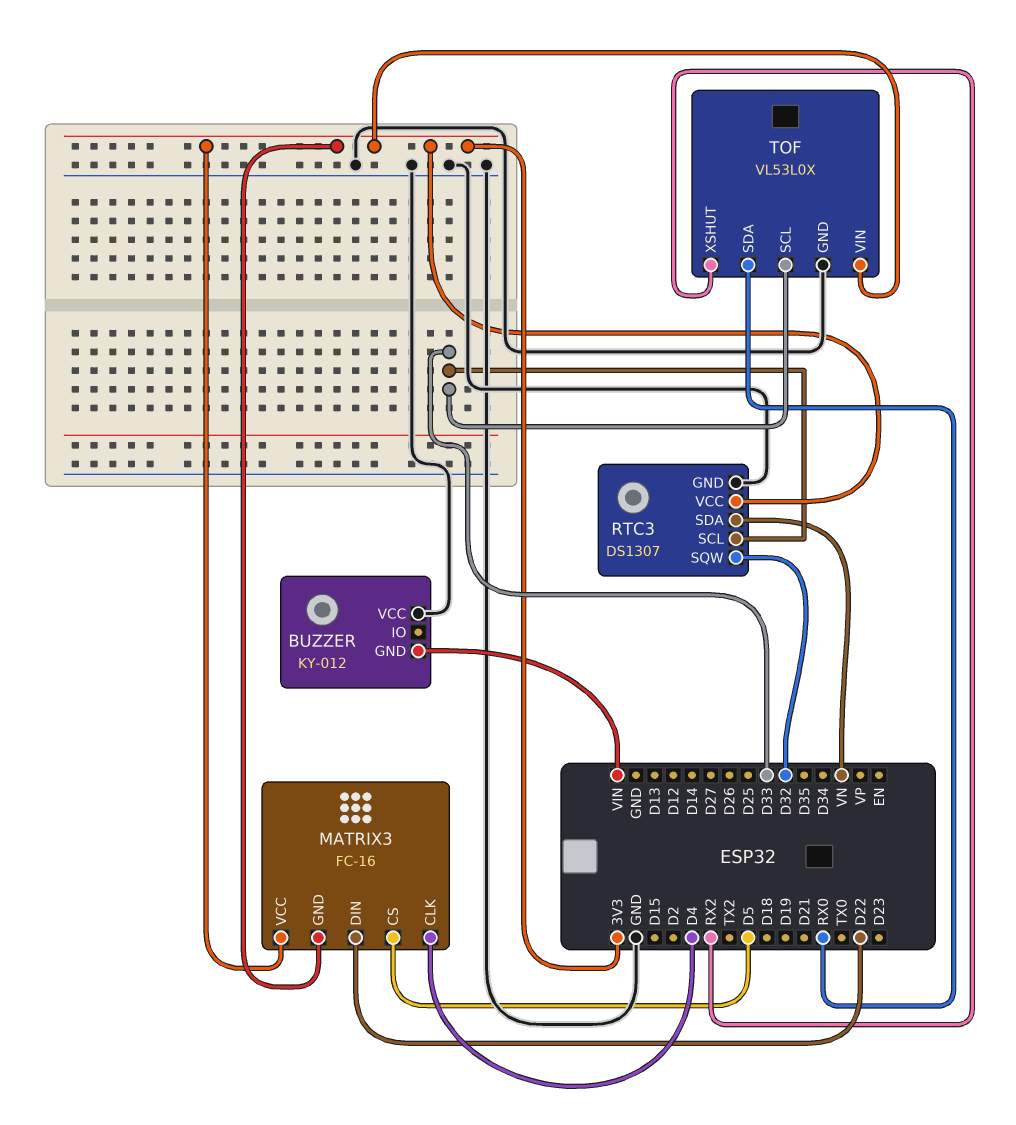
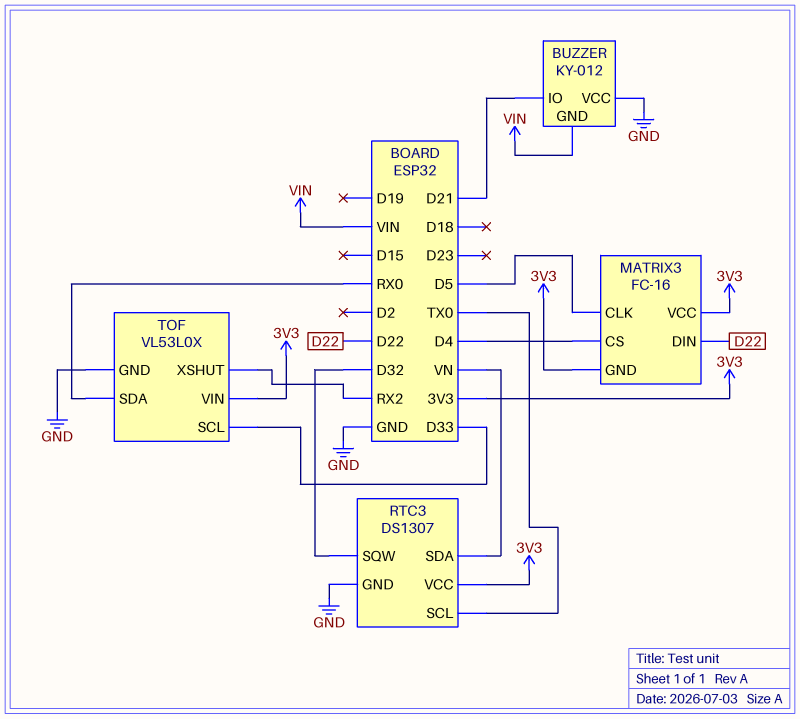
BUZZER pin IO: none -> D21
MATRIX3 pin CLK: D4 -> D5
MATRIX3 pin CS: D5 -> D4
RTC3 pin SCL: D33 -> TX0

